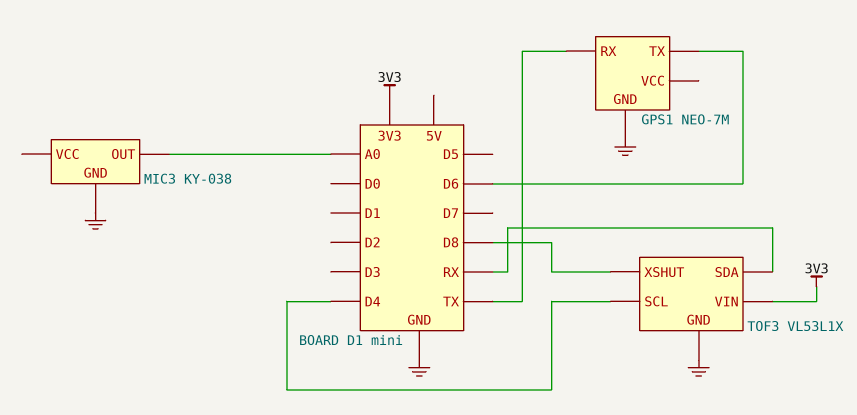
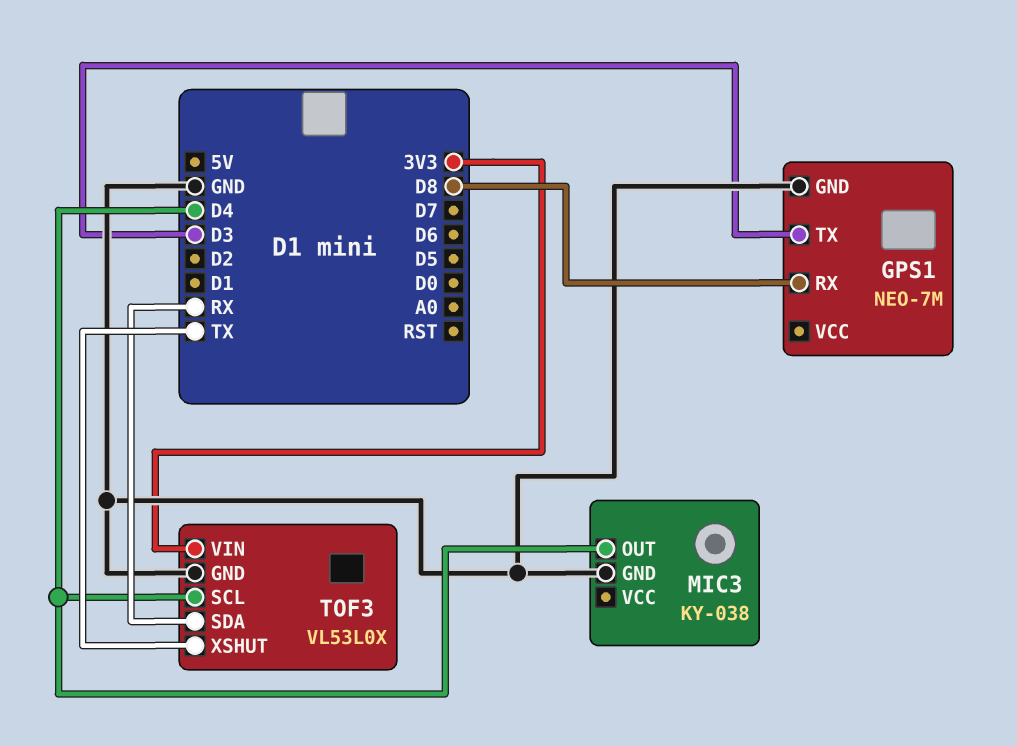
GPS1 pin RX: TX -> D8
GPS1 pin TX: D6 -> D3
MIC3 pin OUT: A0 -> D4
TOF3: VL53L1X -> VL53L0X
TOF3 pin XSHUT: D8 -> TX

